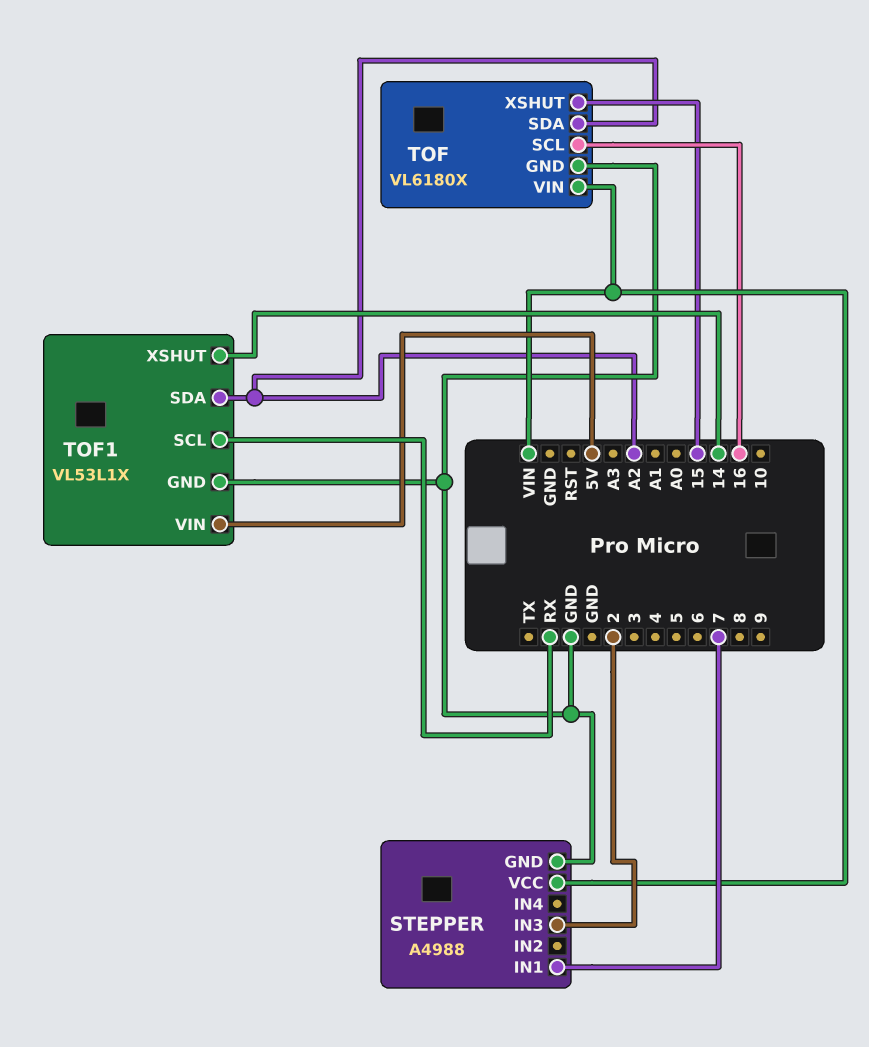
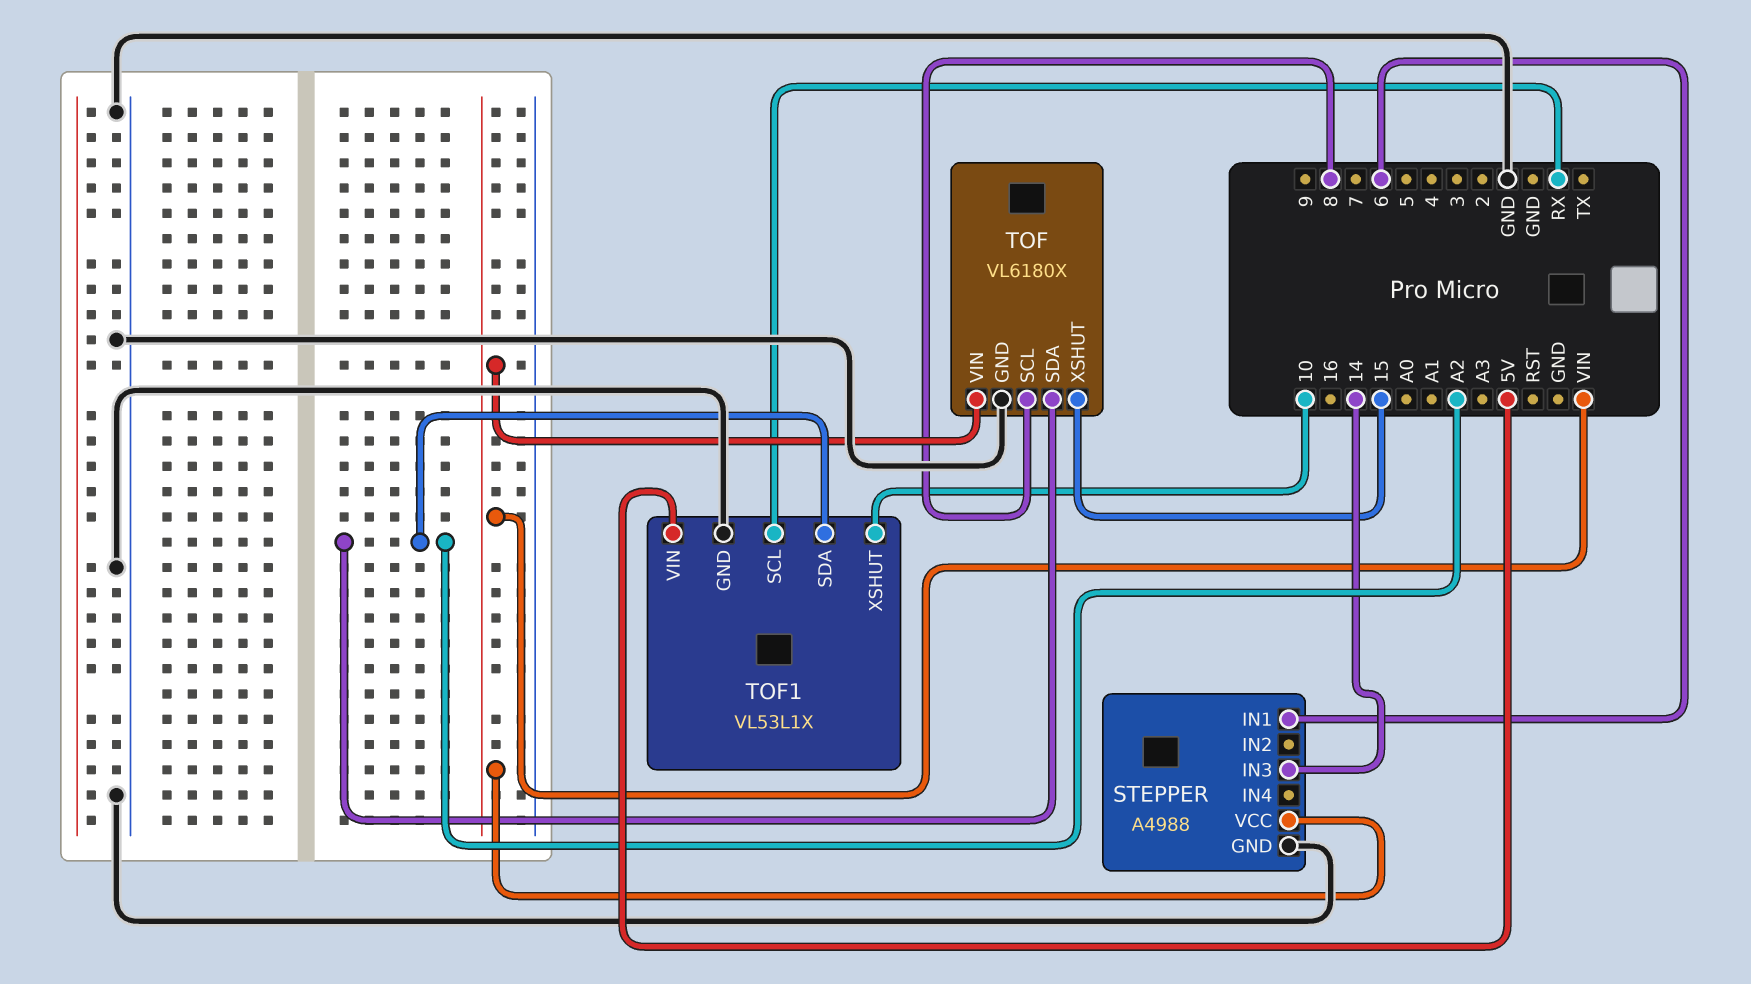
STEPPER pin IN1: 7 -> 6
STEPPER pin IN3: 2 -> 14
TOF pin SCL: 16 -> 8
TOF1 pin XSHUT: 14 -> 10

